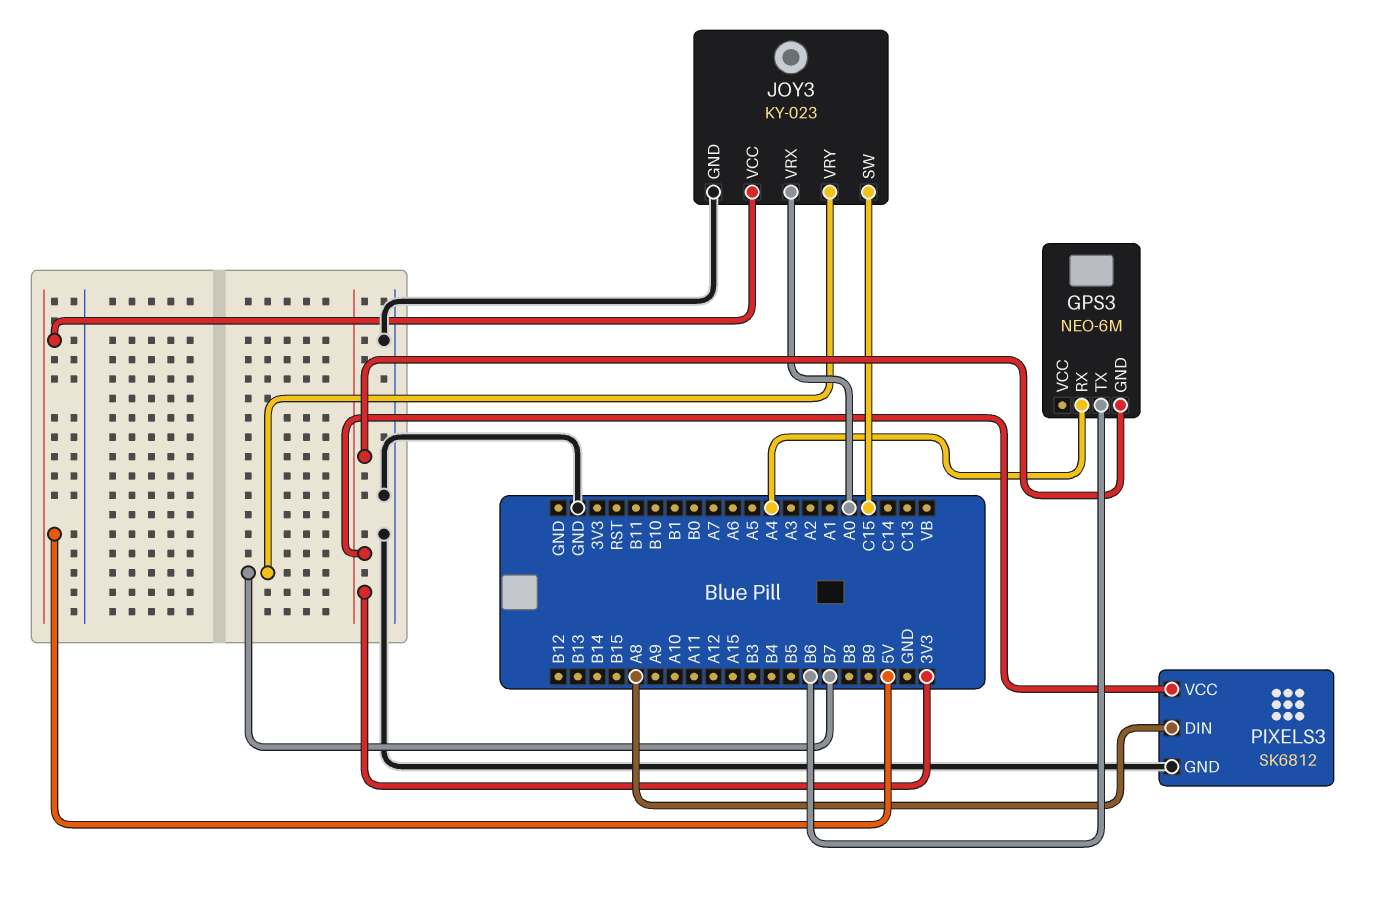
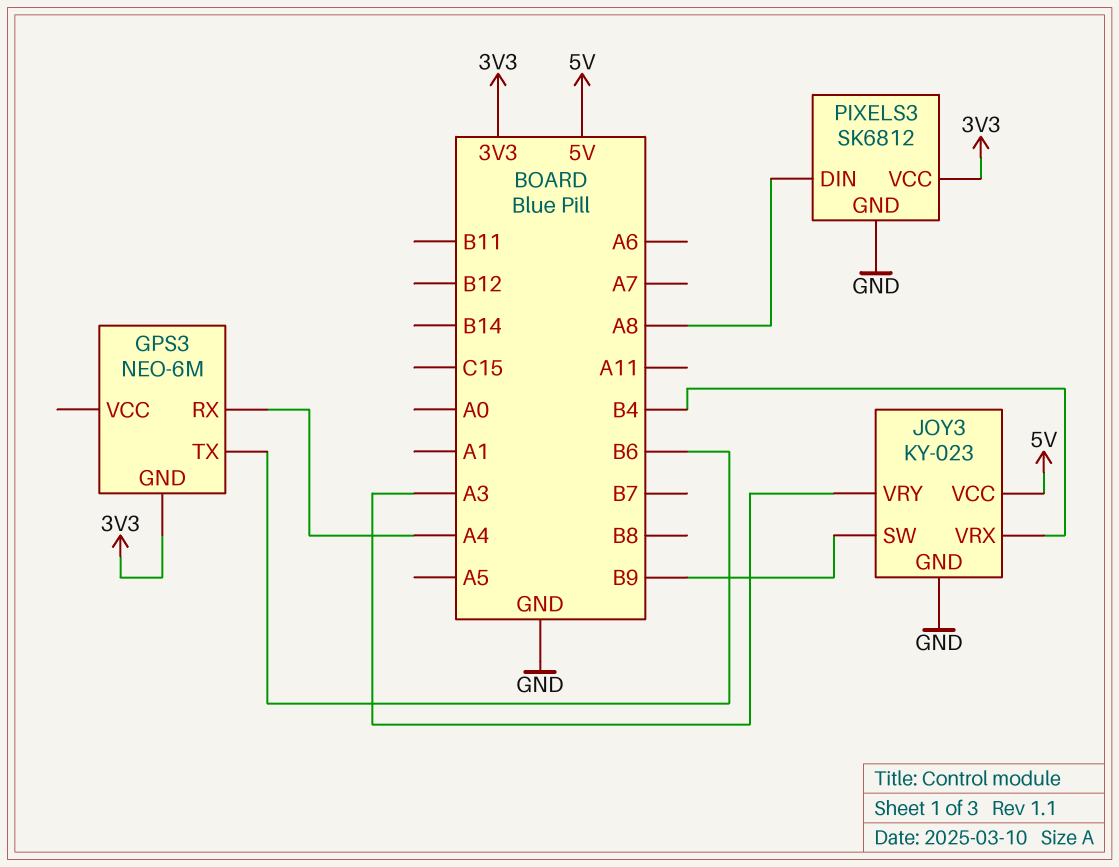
JOY3 pin SW: C15 -> B9
JOY3 pin VRX: A0 -> B4
JOY3 pin VRY: B7 -> A3

